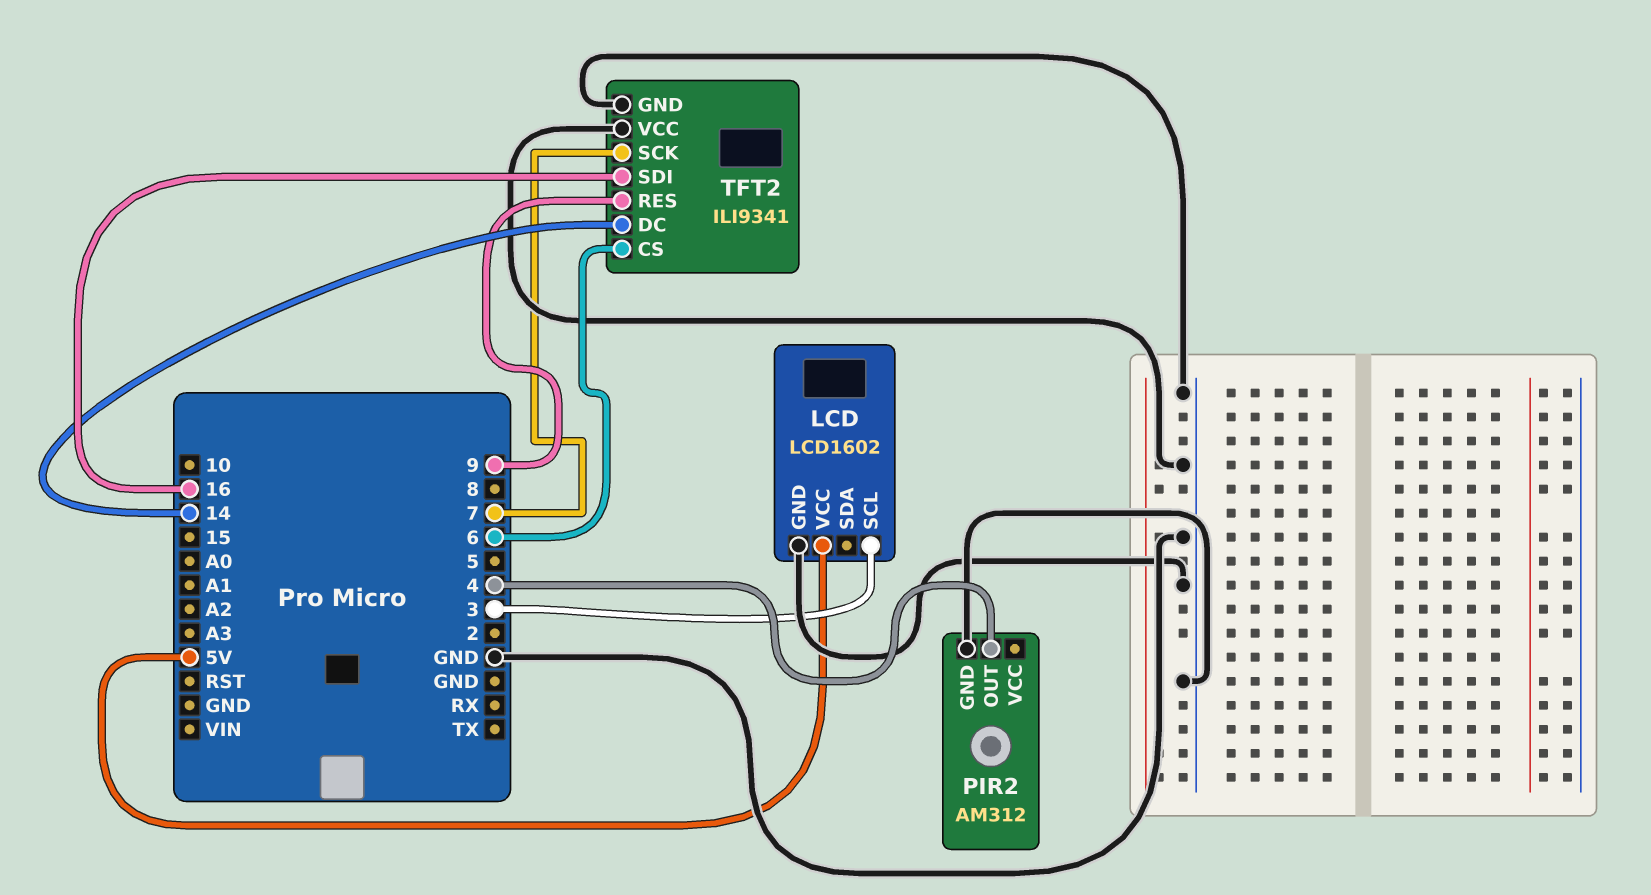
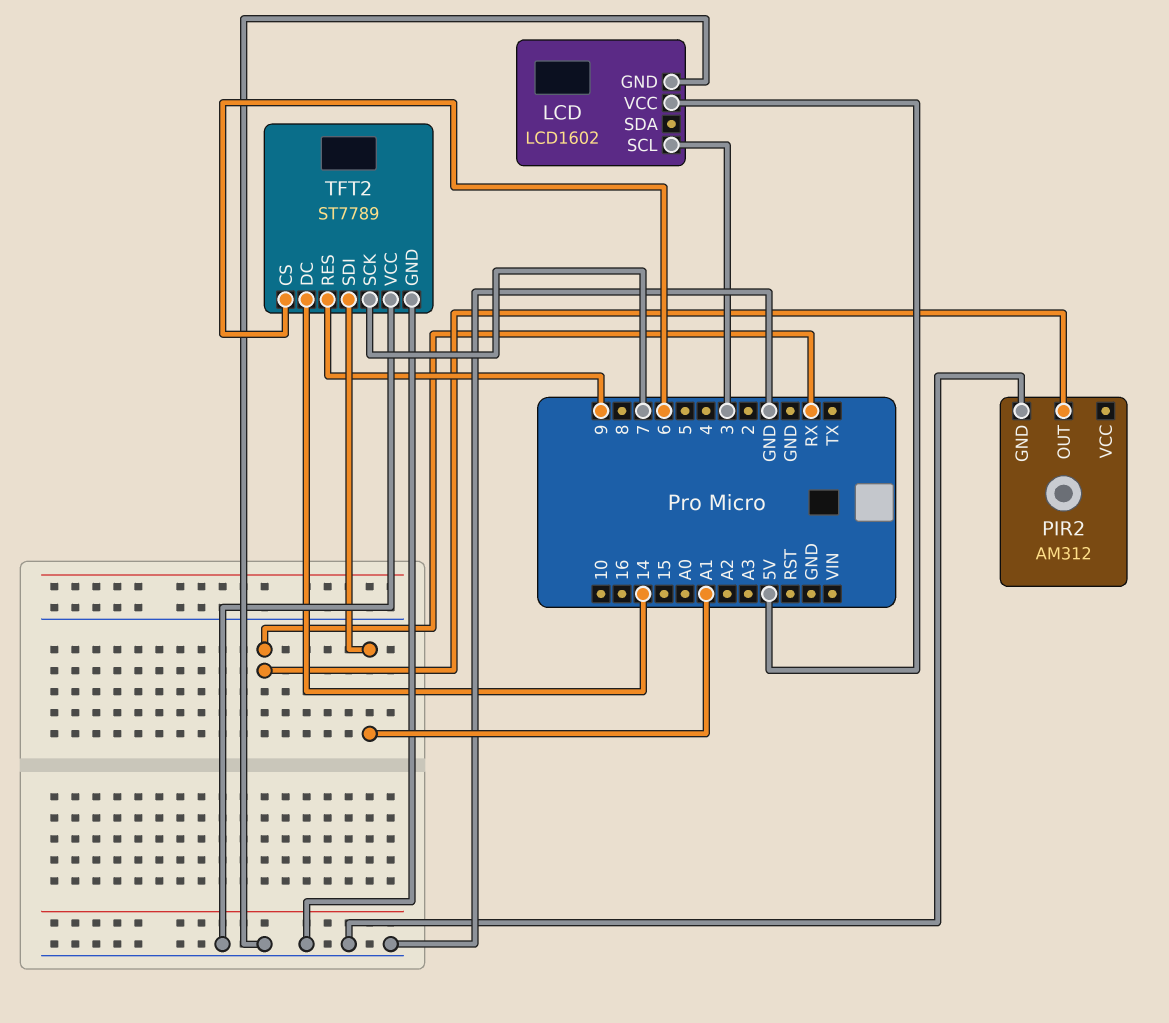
PIR2 pin OUT: 4 -> RX
TFT2: ILI9341 -> ST7789
TFT2 pin SDI: 16 -> A1

